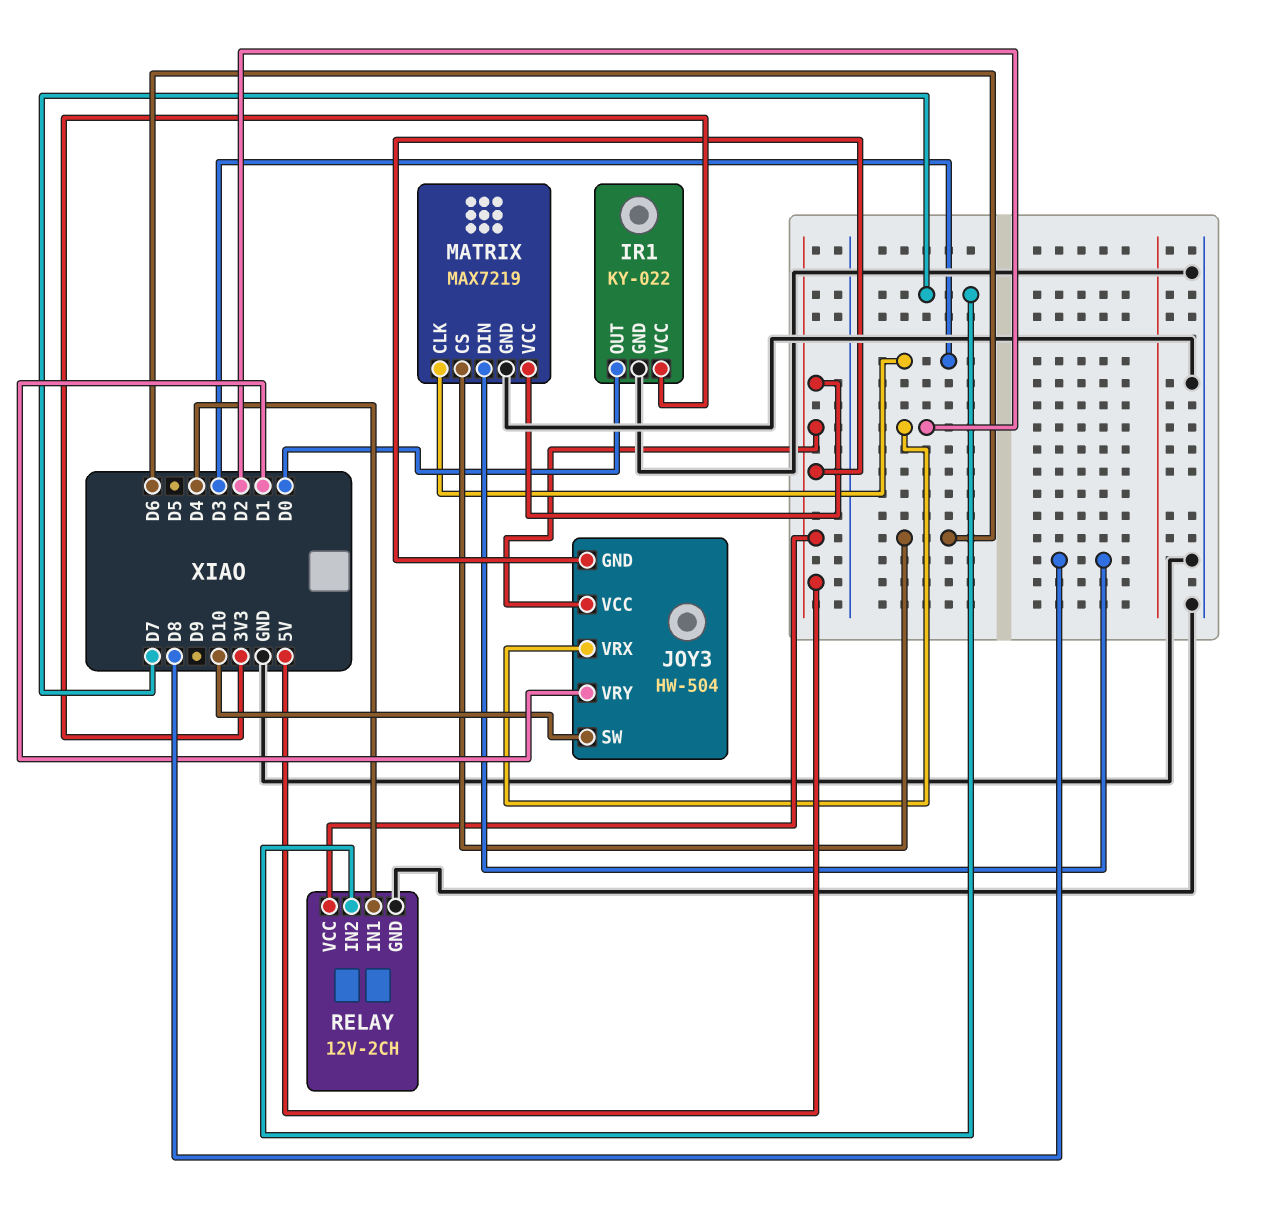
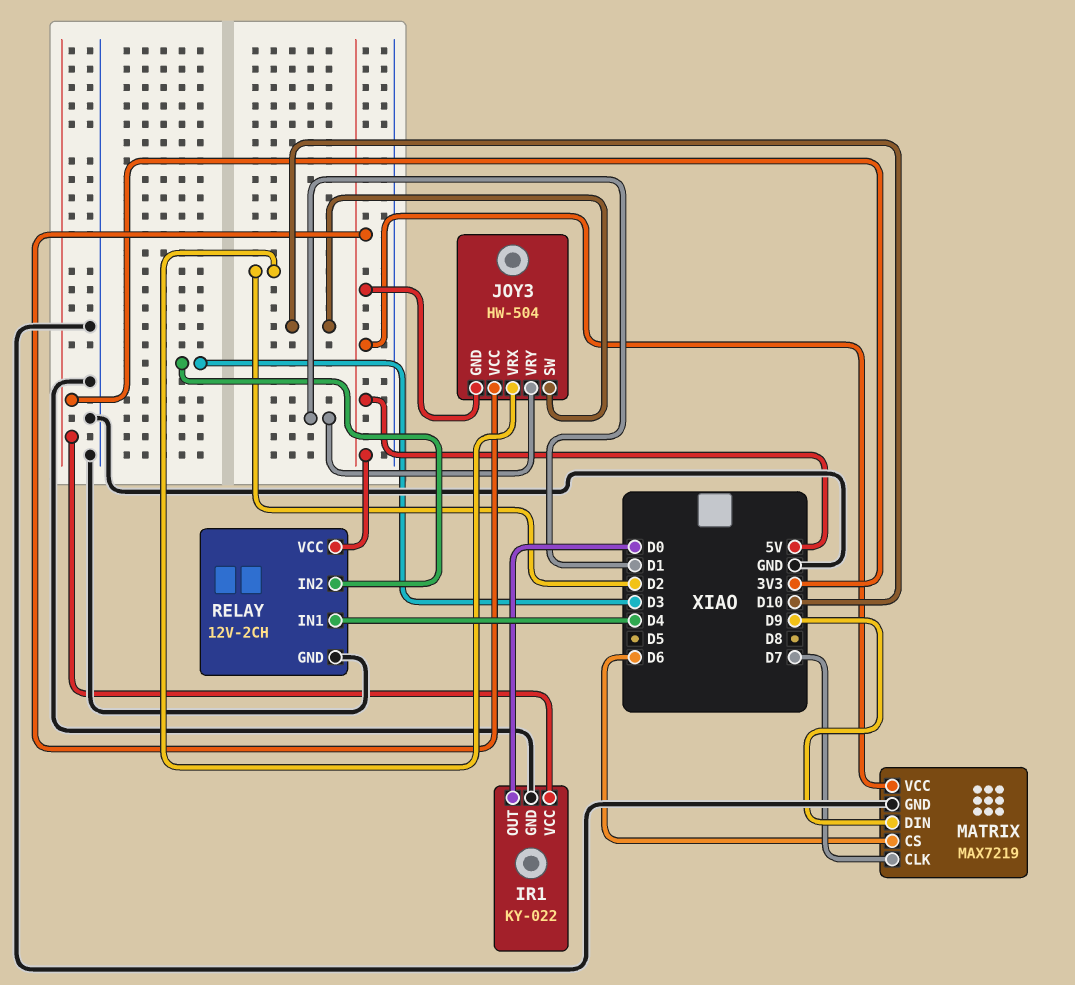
MATRIX pin CLK: D3 -> D7
MATRIX pin DIN: D8 -> D9
RELAY pin IN2: D7 -> D3

